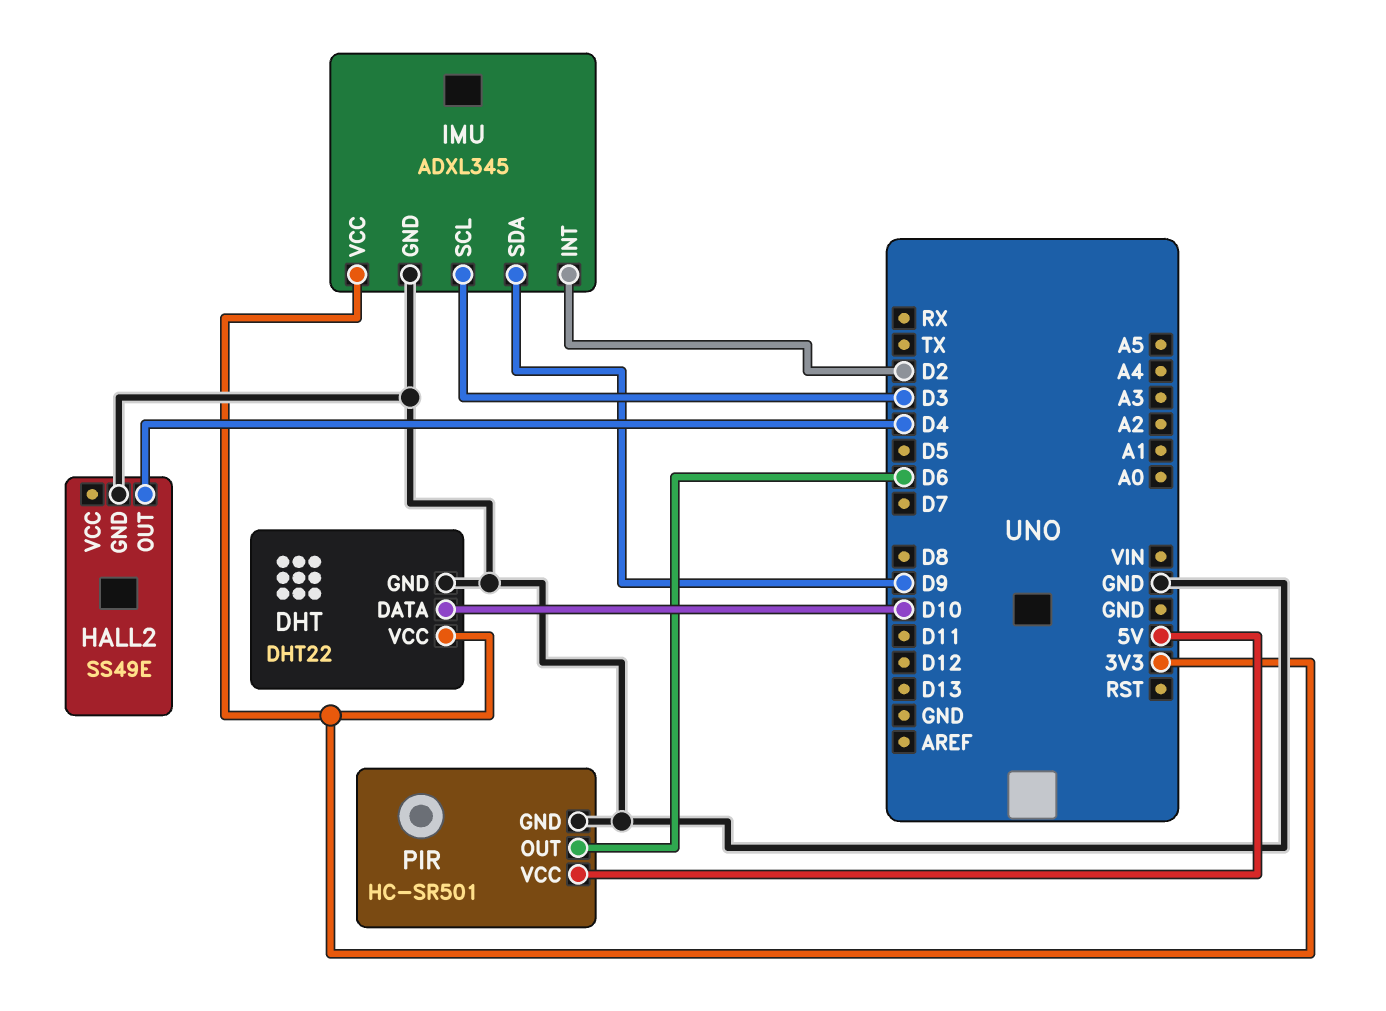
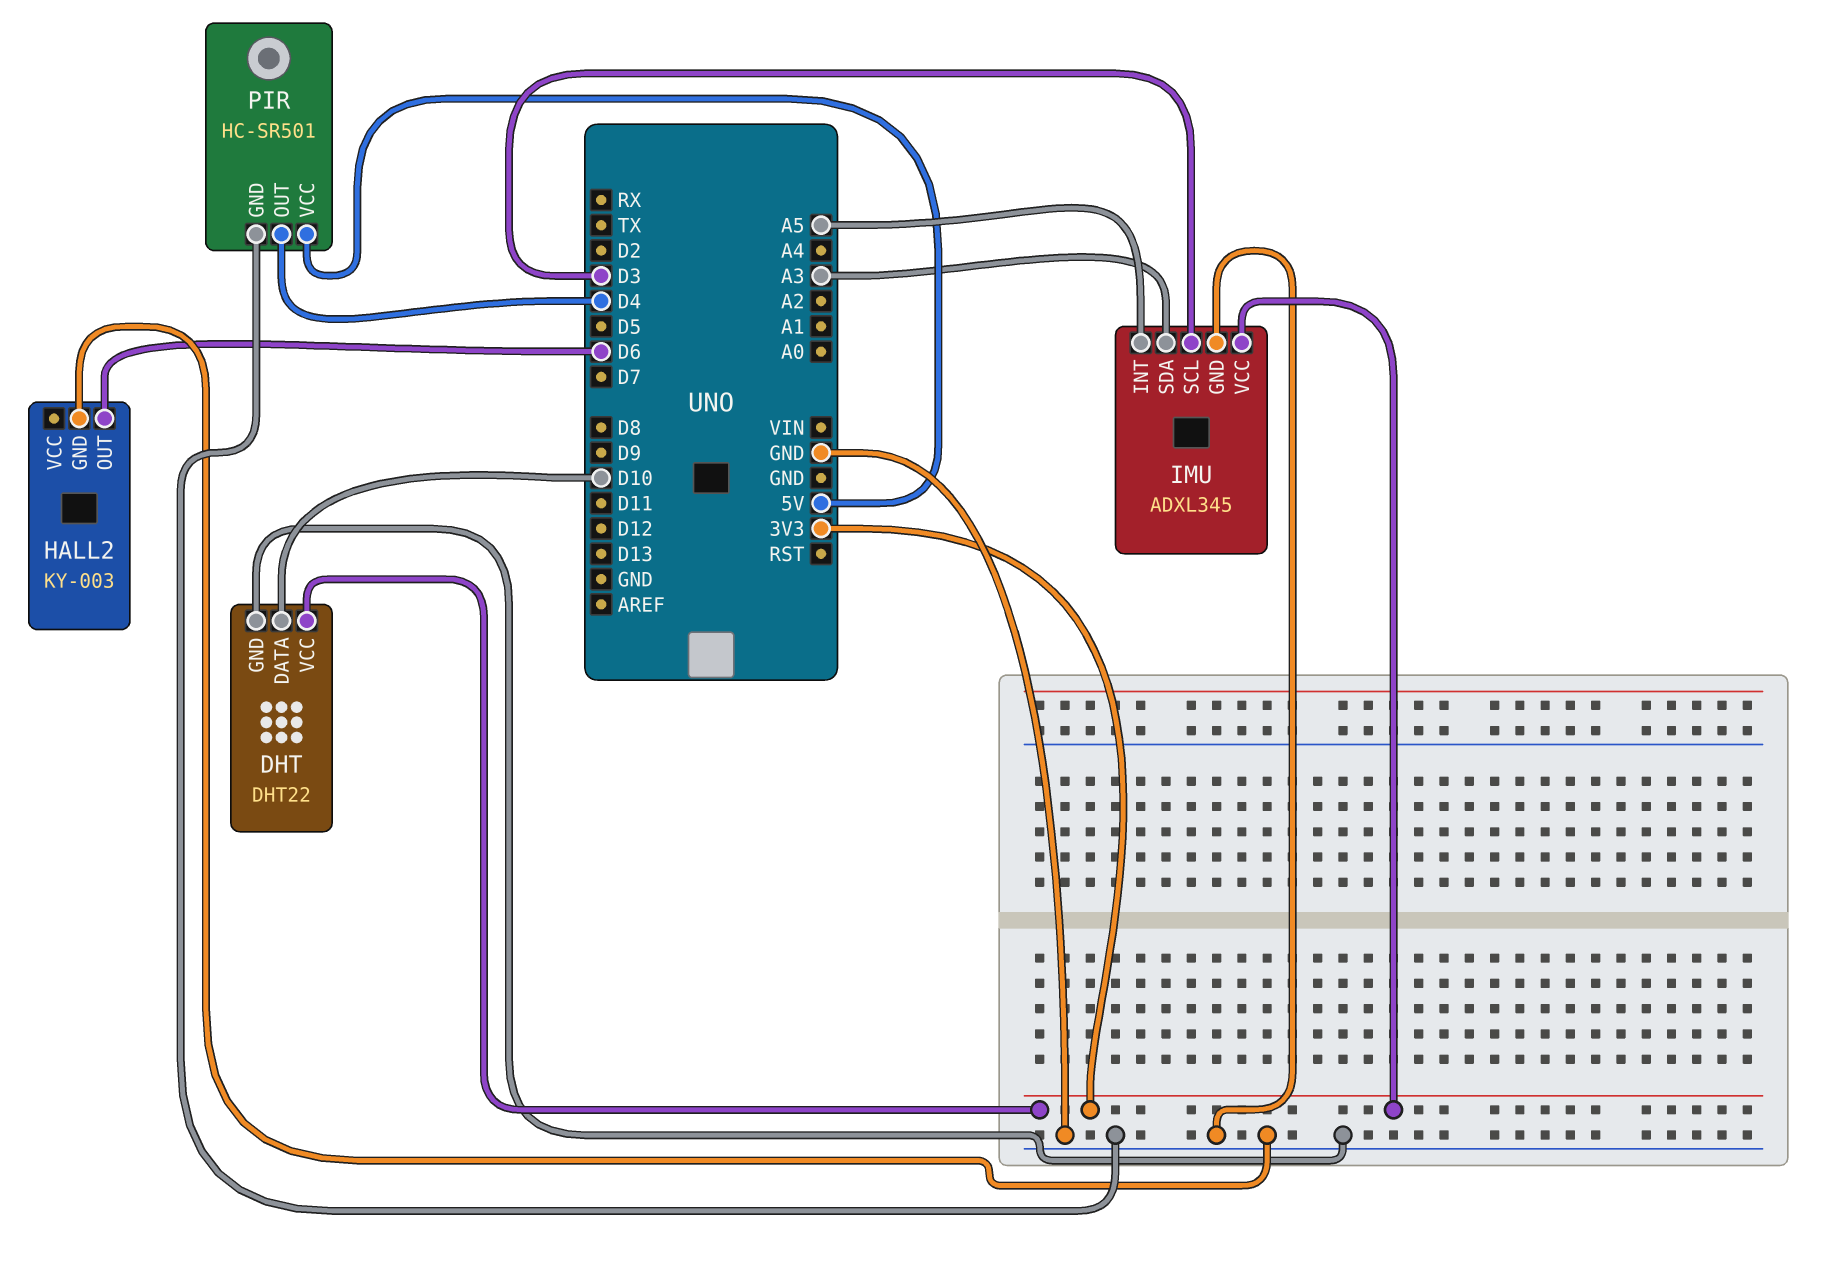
HALL2: SS49E -> KY-003
HALL2 pin OUT: D4 -> D6
IMU pin INT: D2 -> A5
IMU pin SDA: D9 -> A3
PIR pin OUT: D6 -> D4

